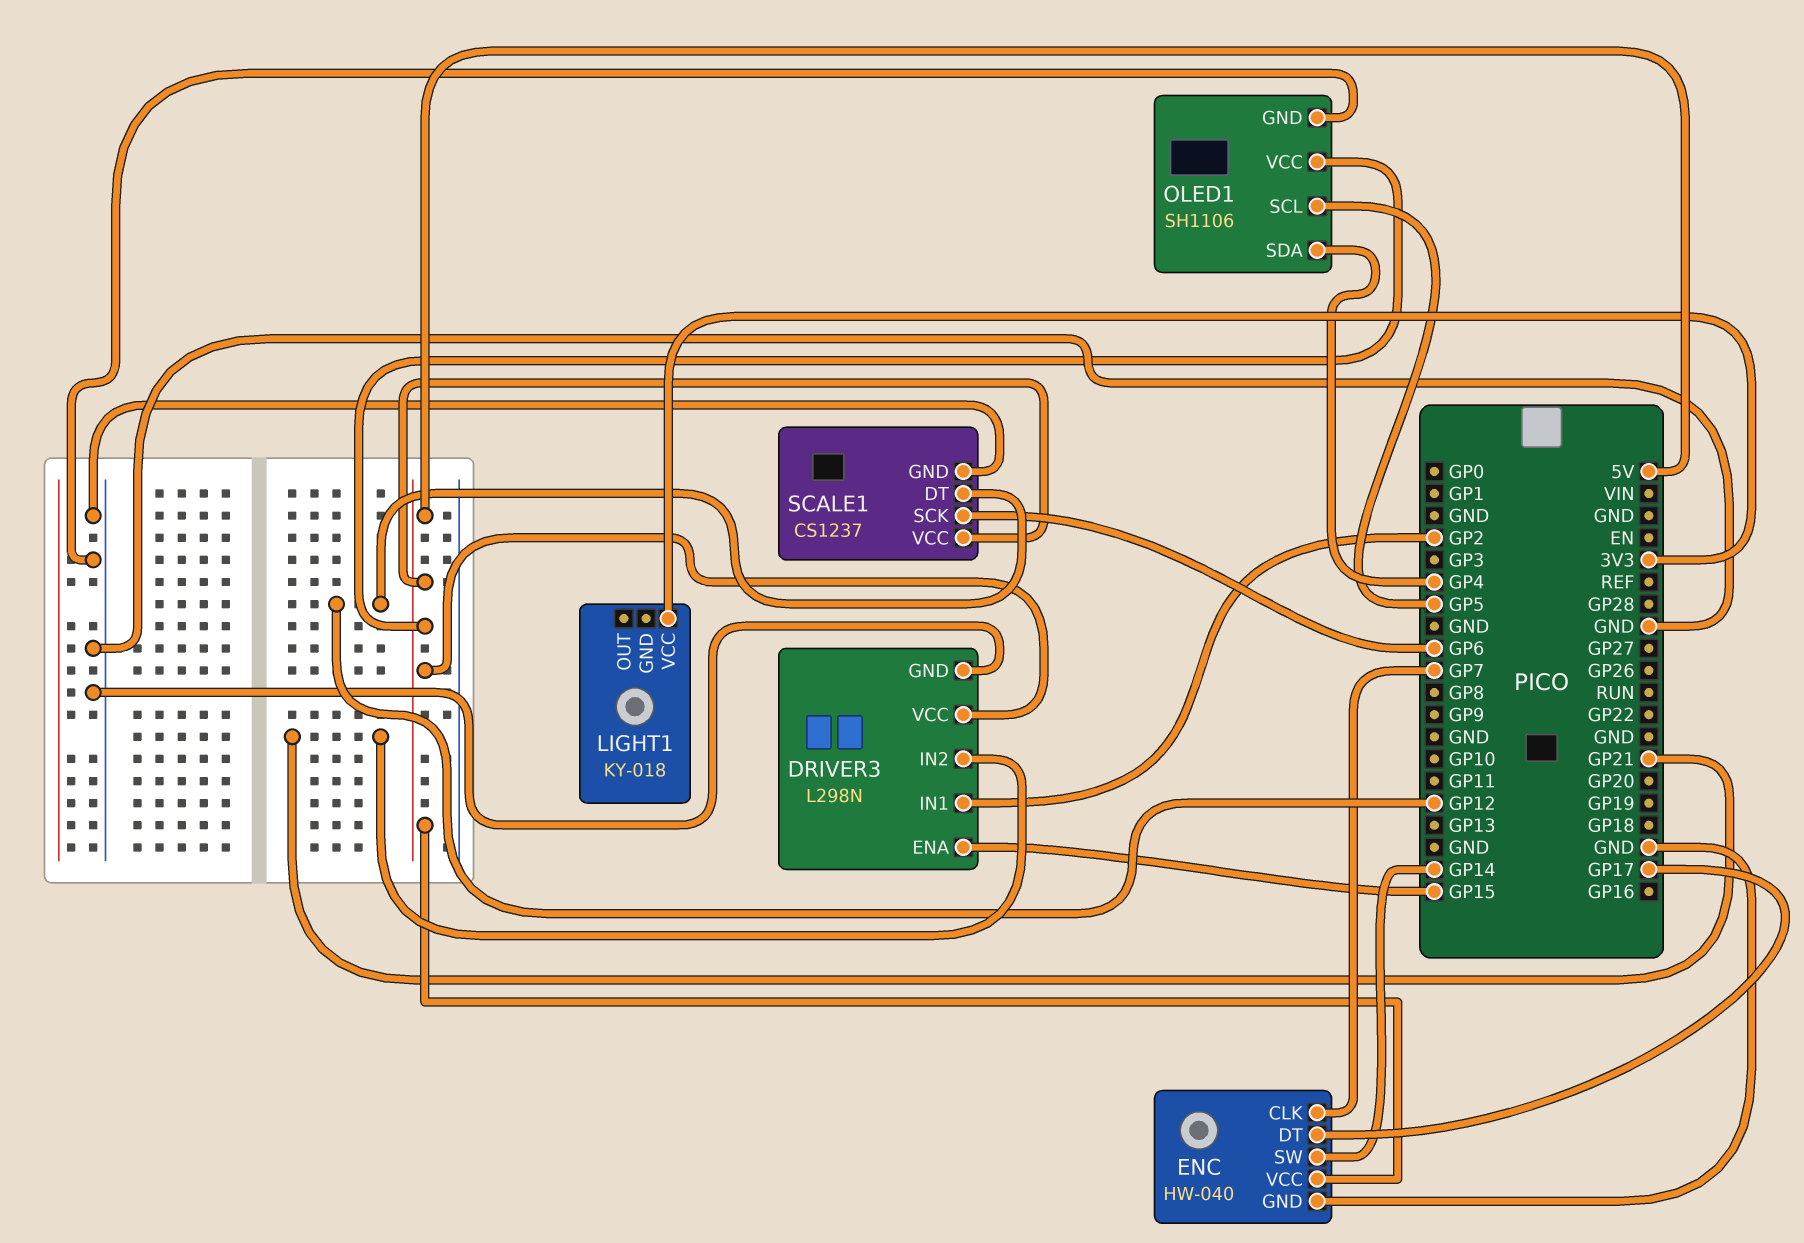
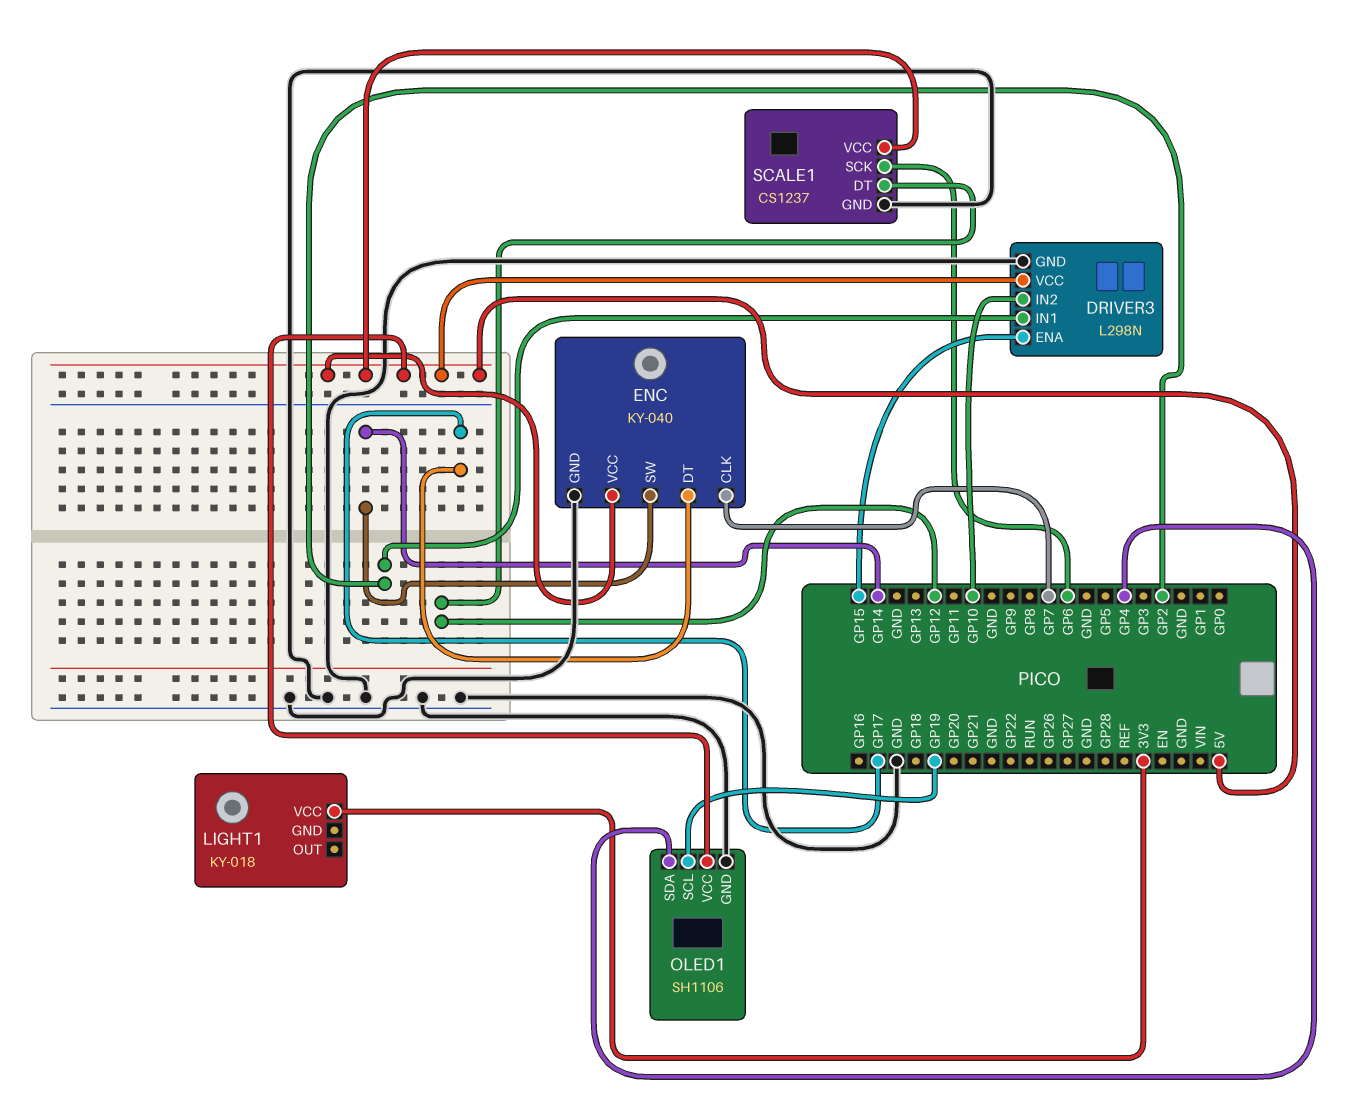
DRIVER3 pin IN2: GP21 -> GP10
ENC: HW-040 -> KY-040
OLED1 pin SCL: GP5 -> GP19

